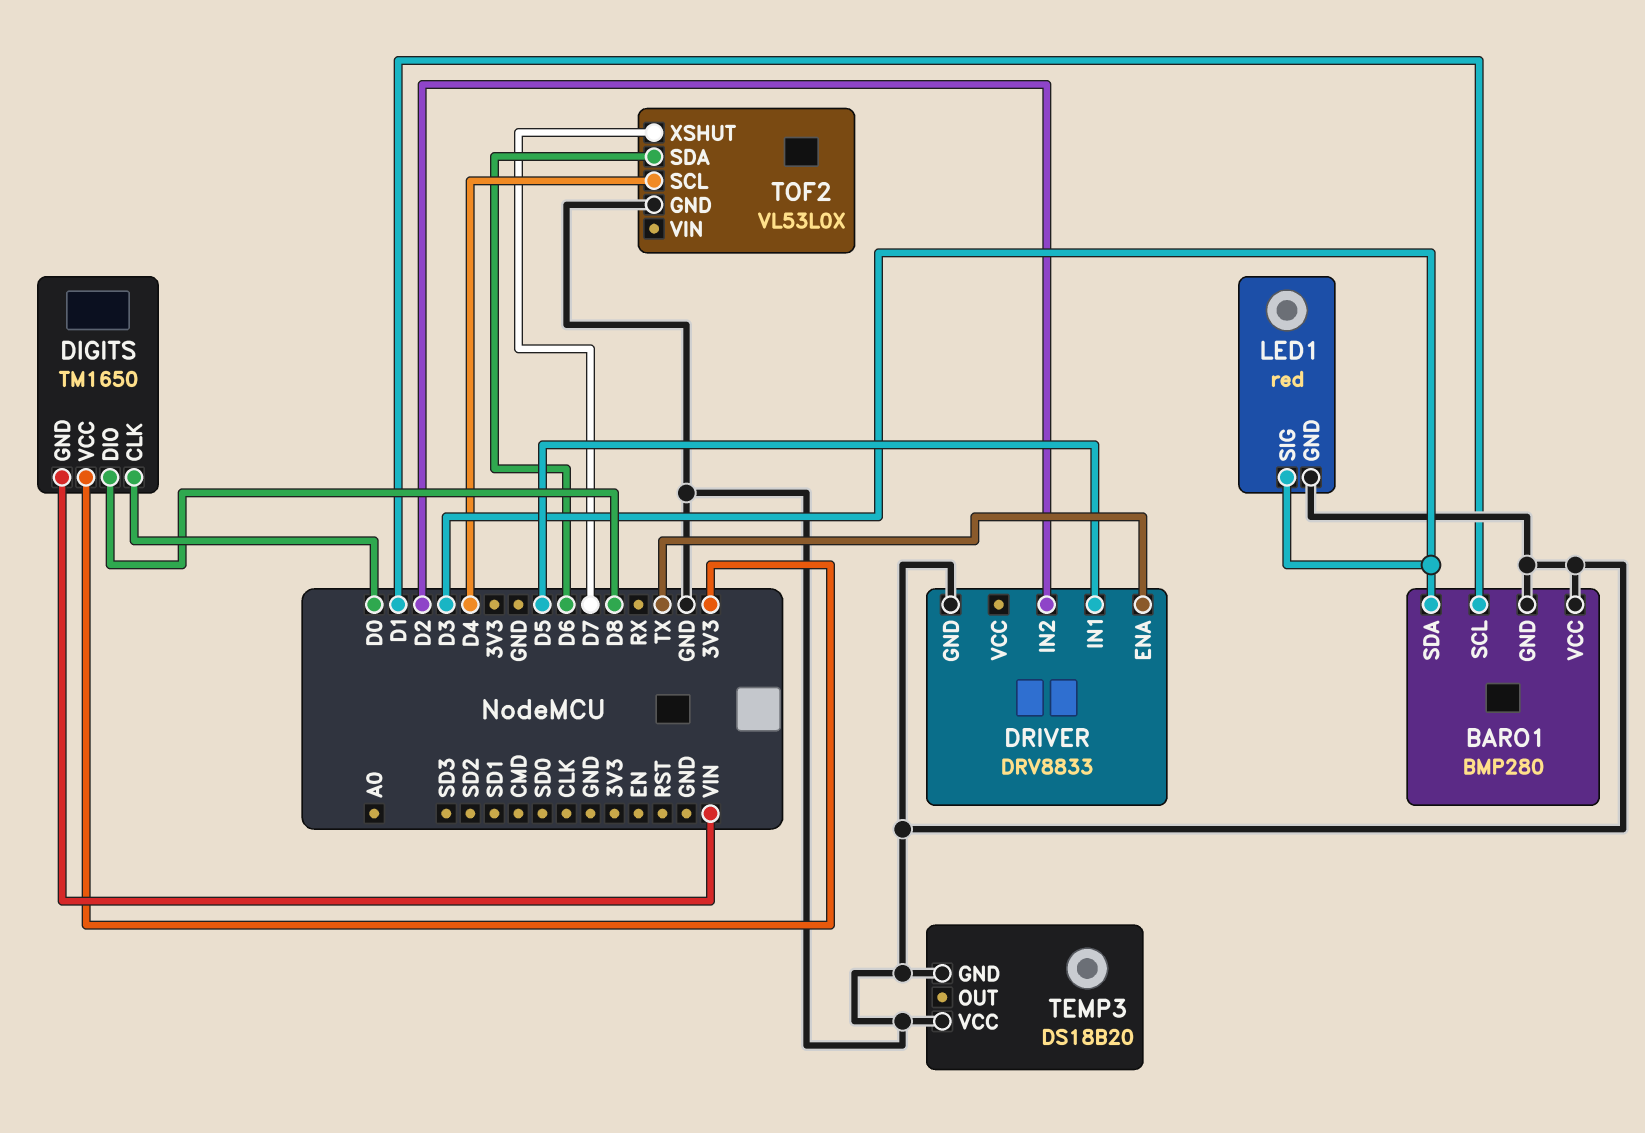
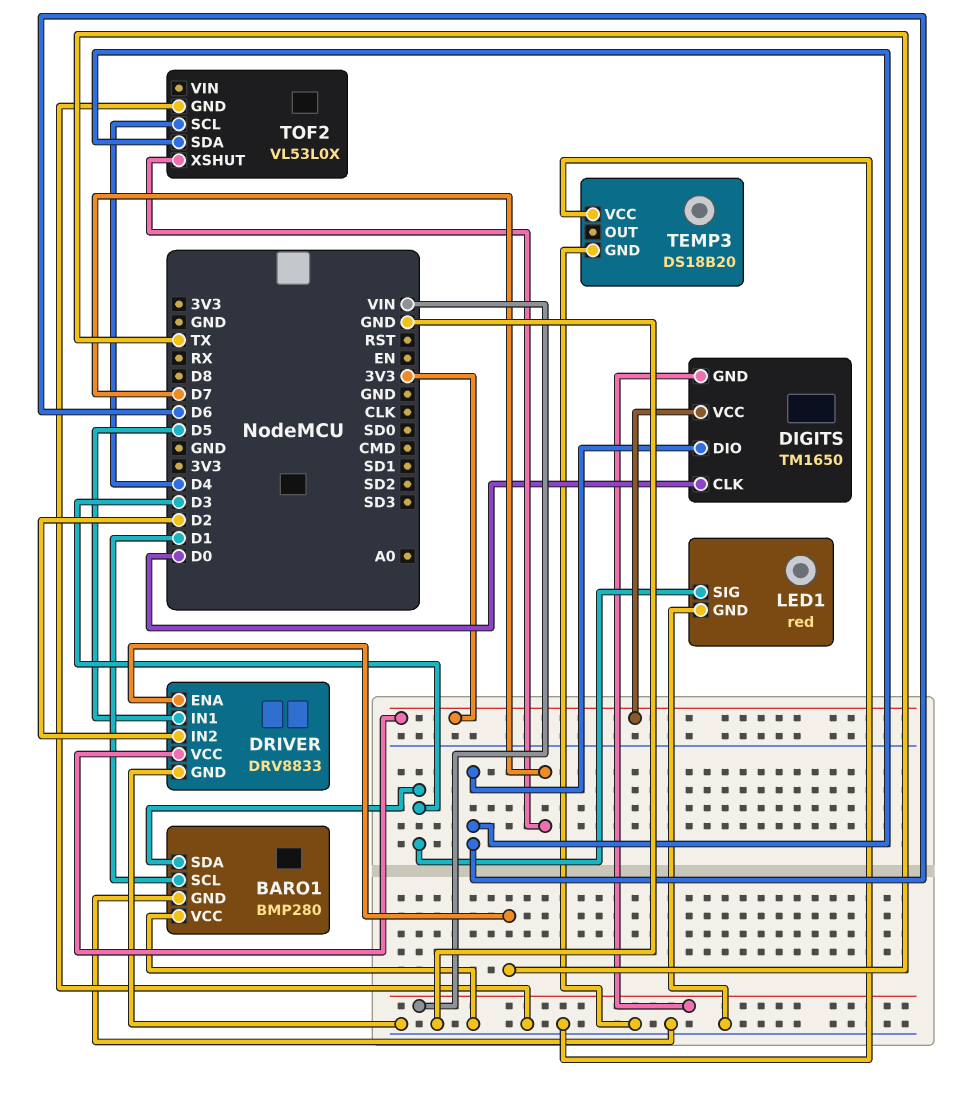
DIGITS pin DIO: D8 -> D6
DRIVER pin VCC: none -> 3V3

